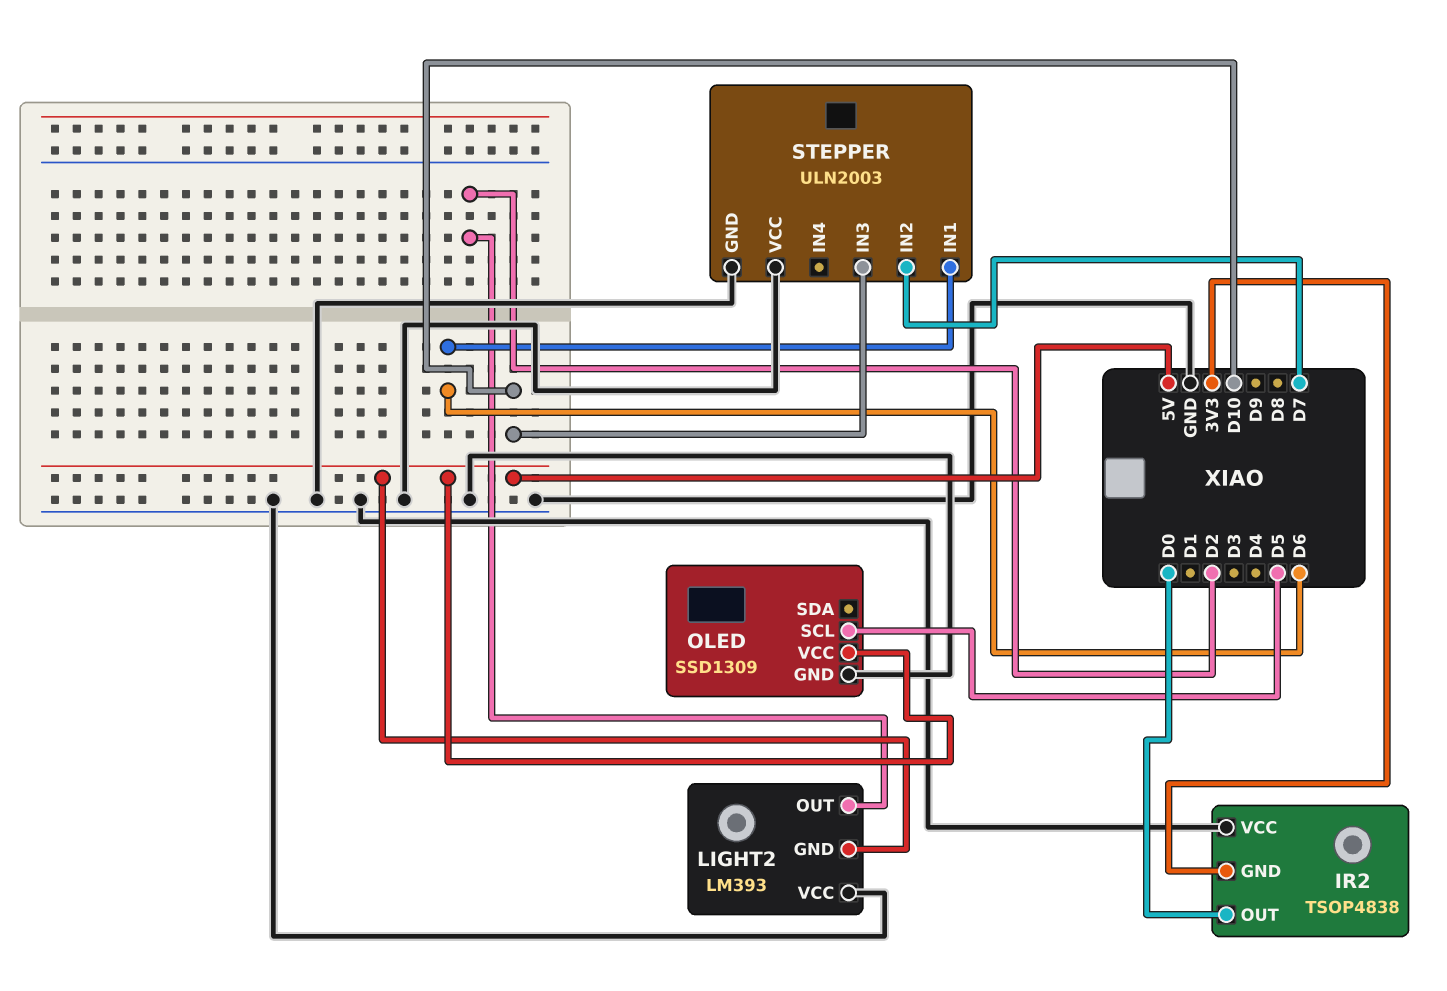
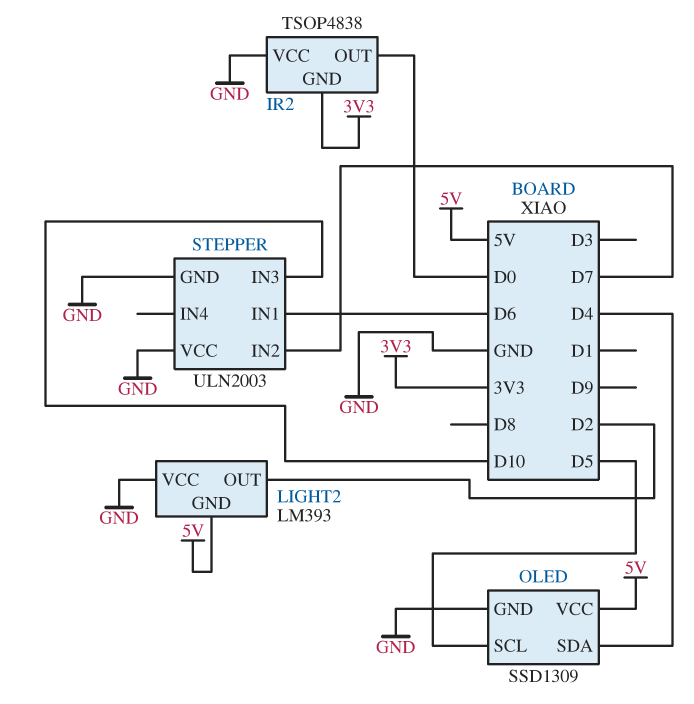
OLED pin SDA: none -> D4

